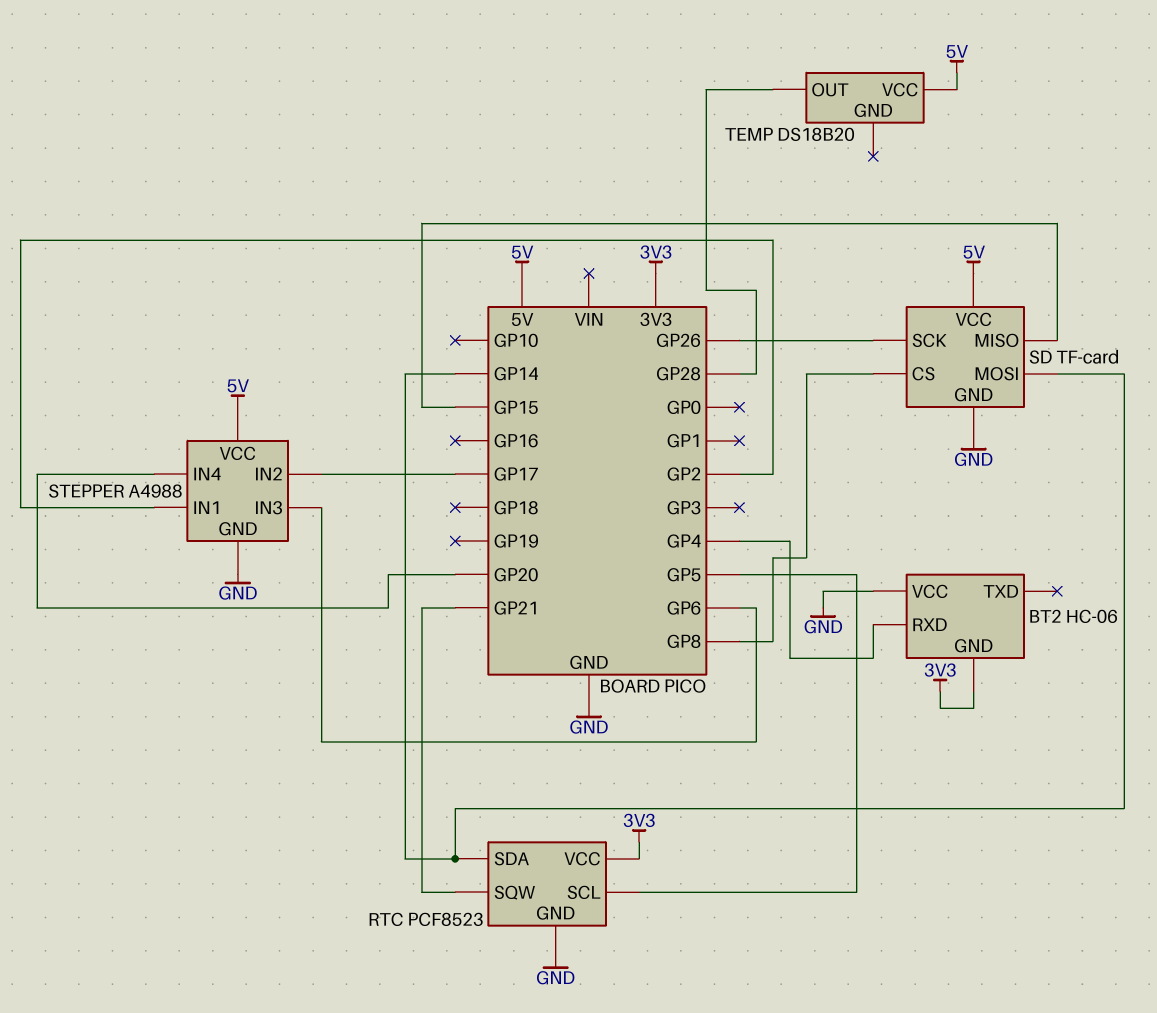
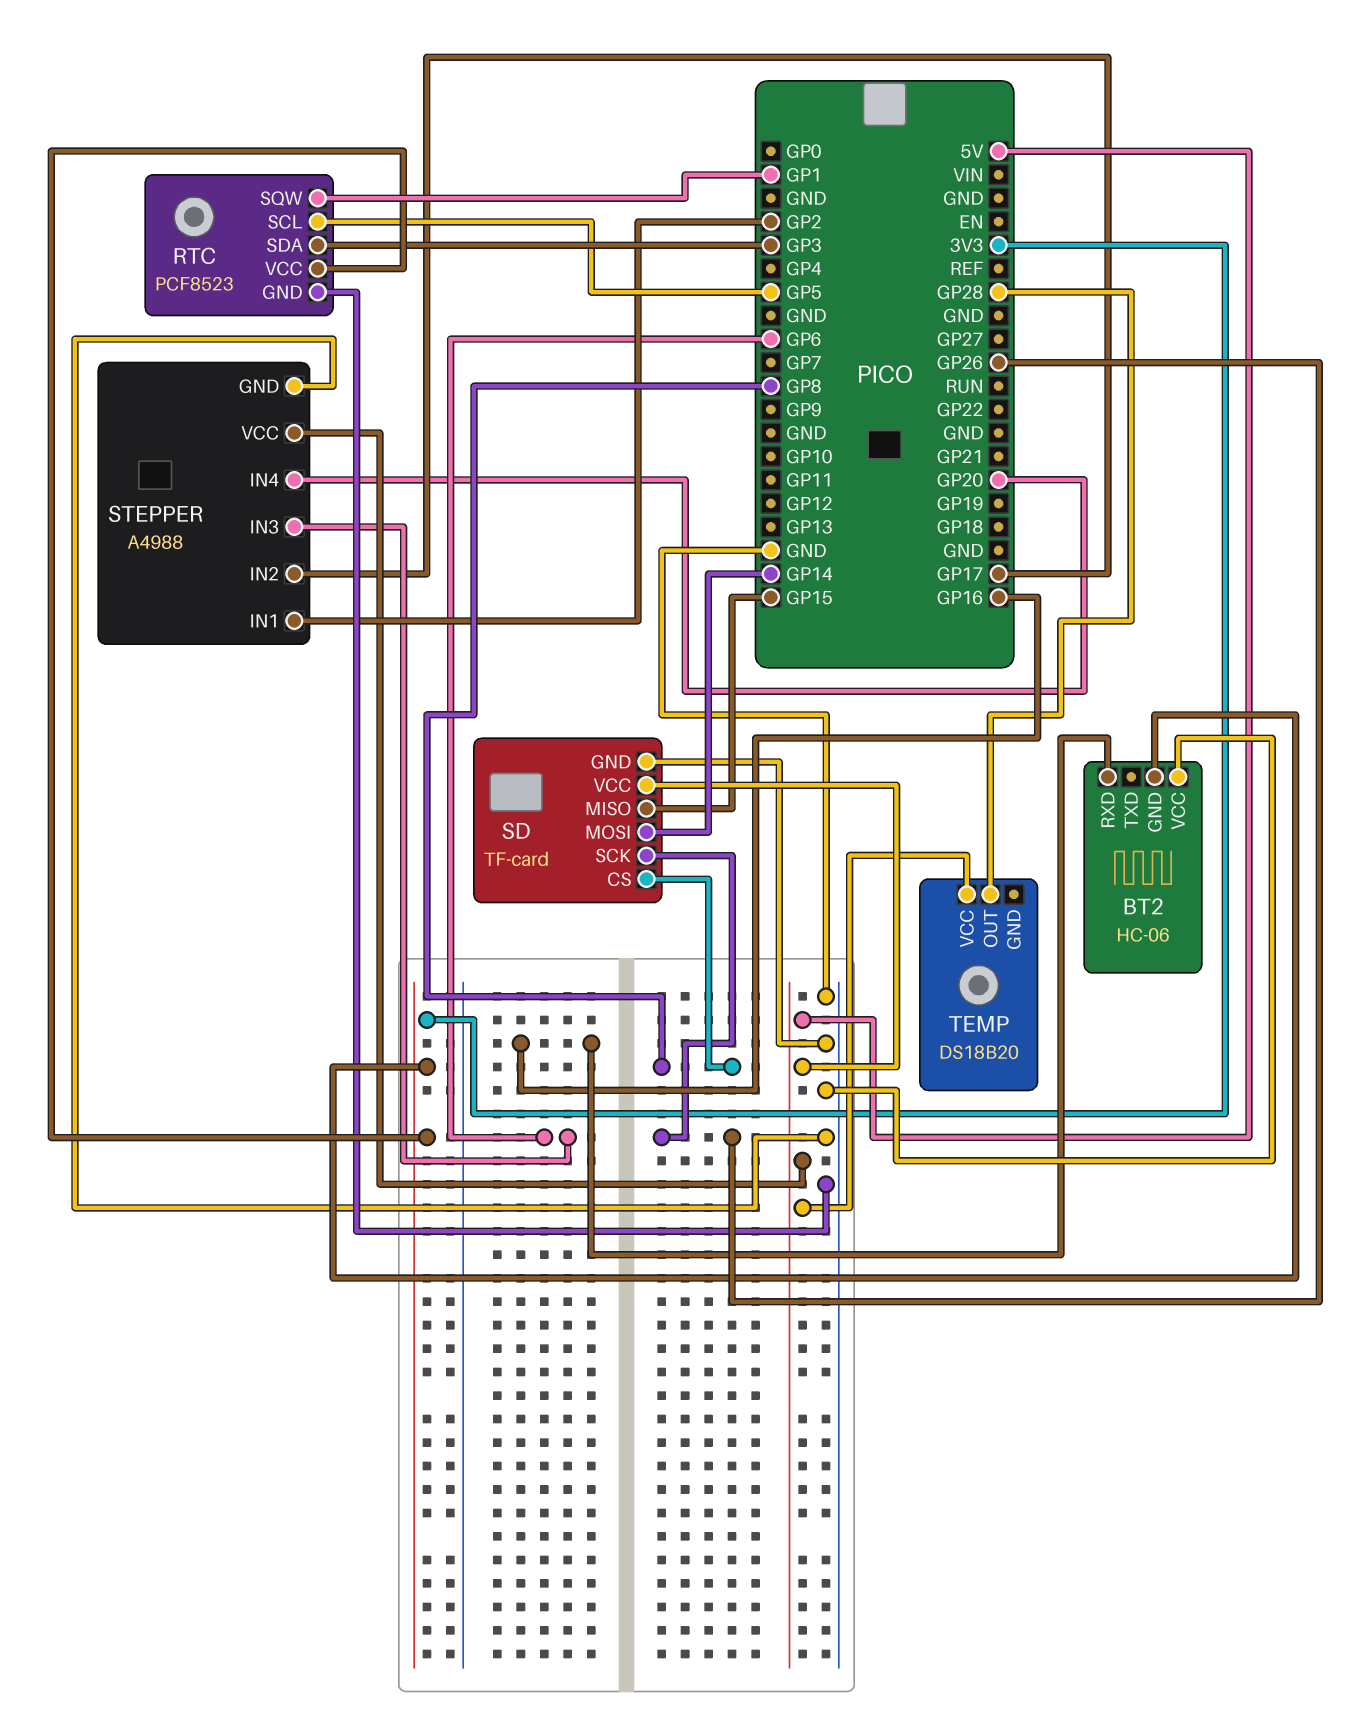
BT2 pin RXD: GP4 -> GP16
RTC pin SDA: GP14 -> GP3
RTC pin SQW: GP21 -> GP1

